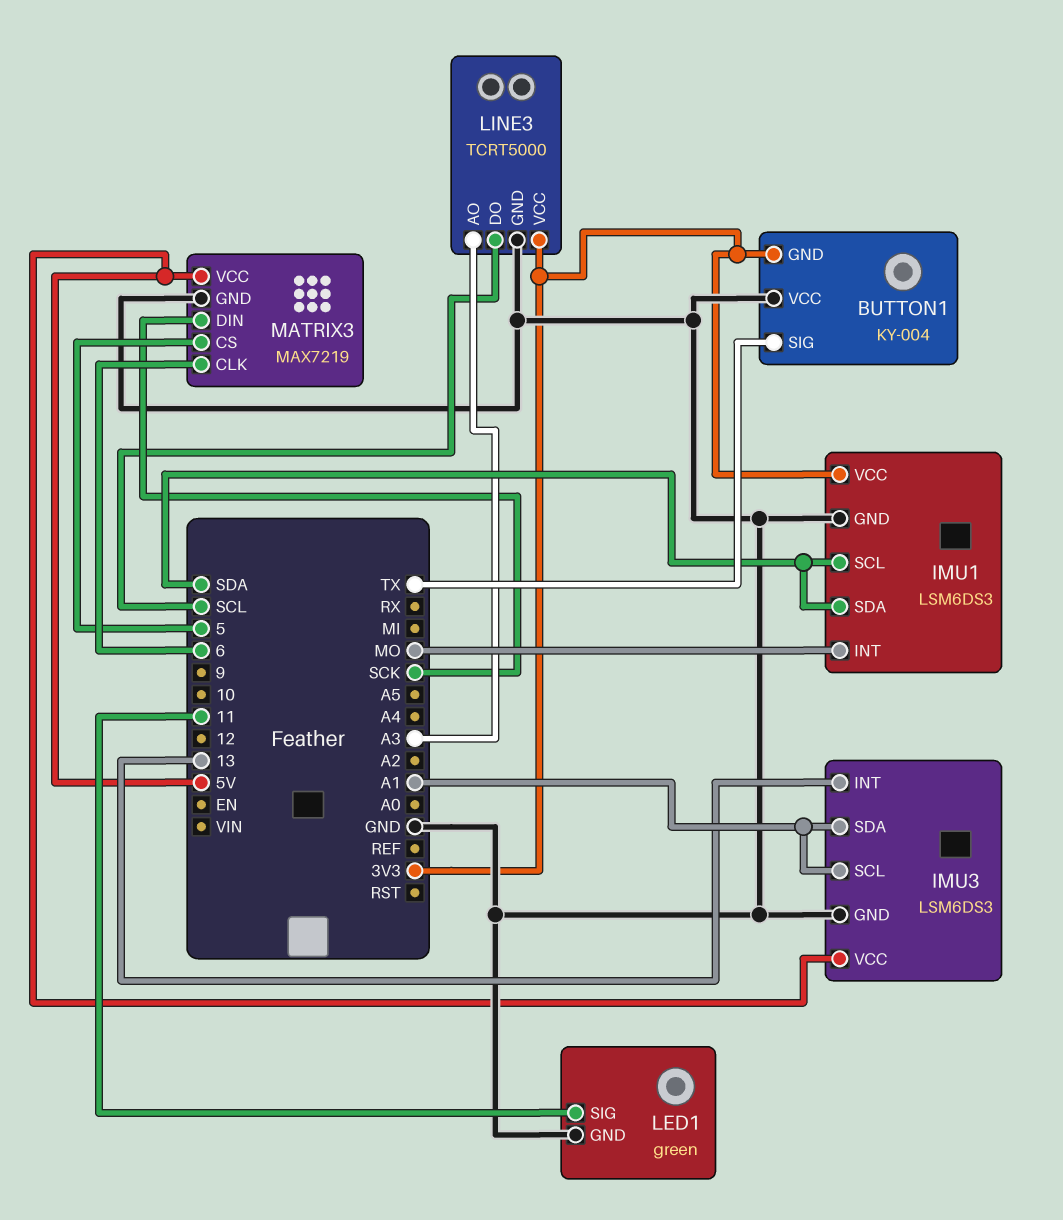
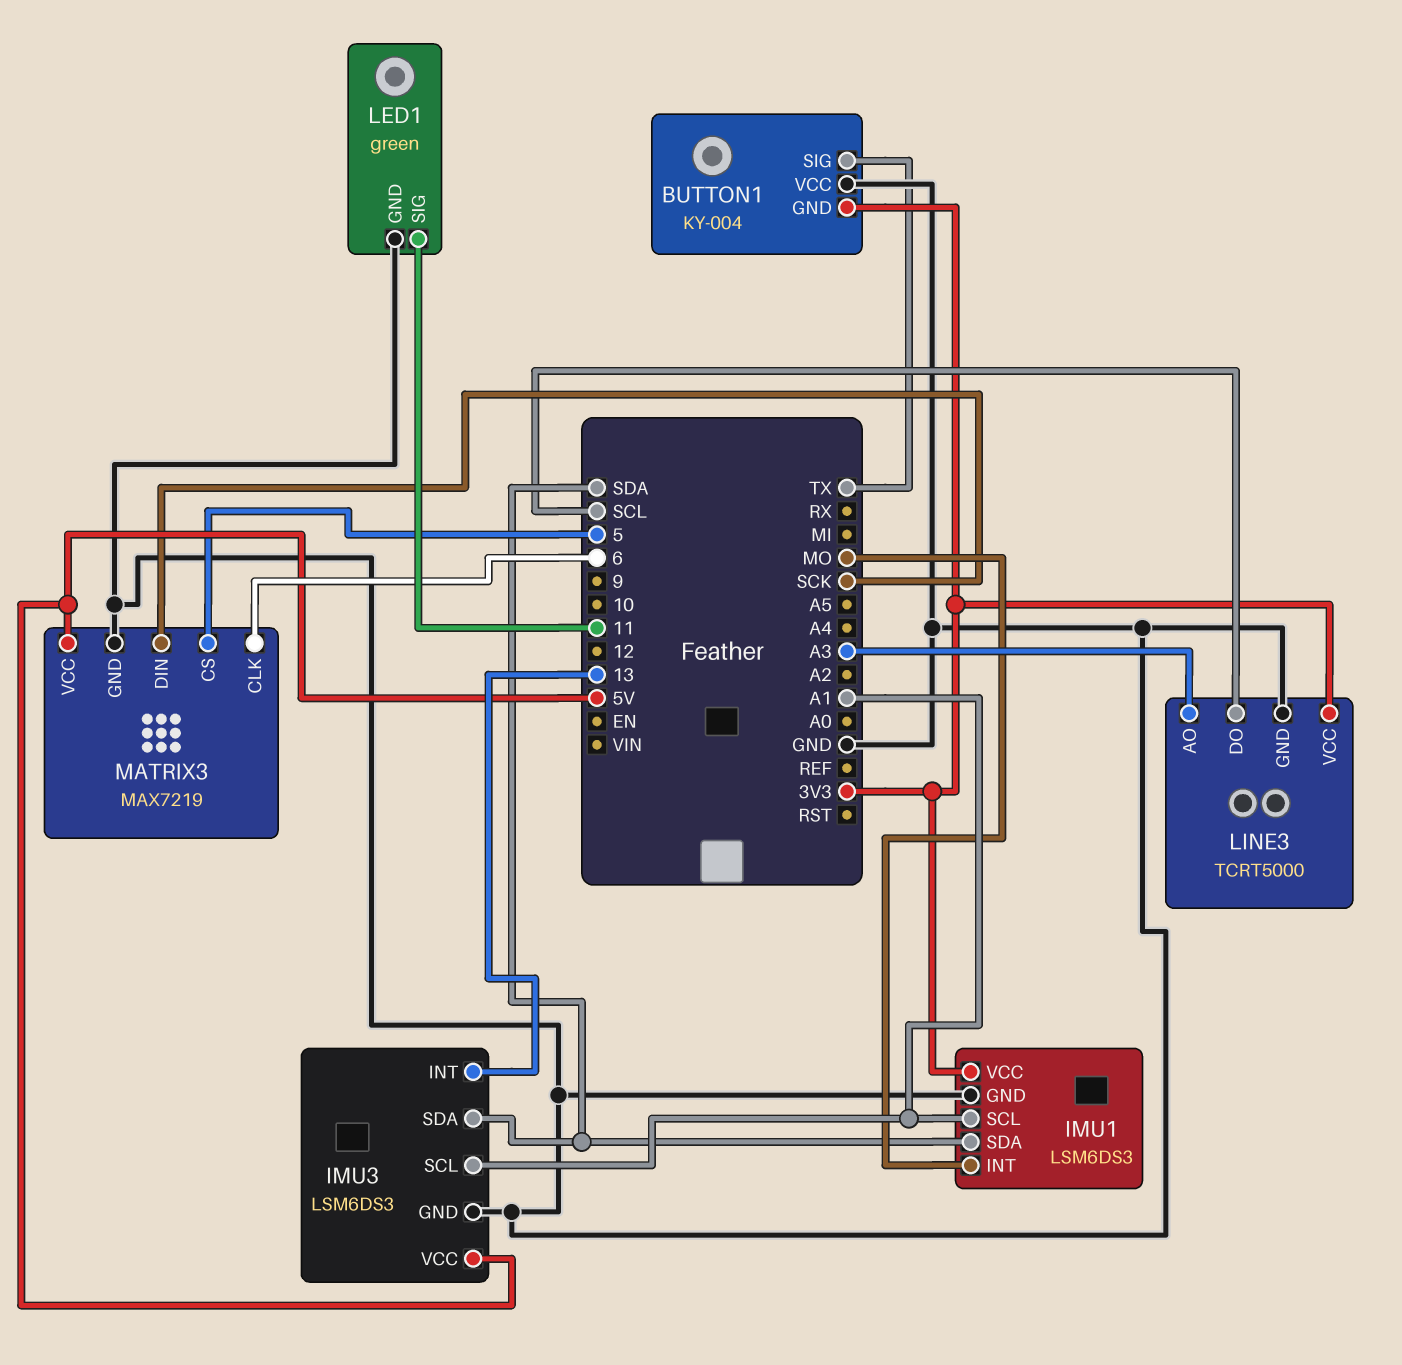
IMU1 pin SCL: SDA -> A1
IMU3 pin SDA: A1 -> SDA

